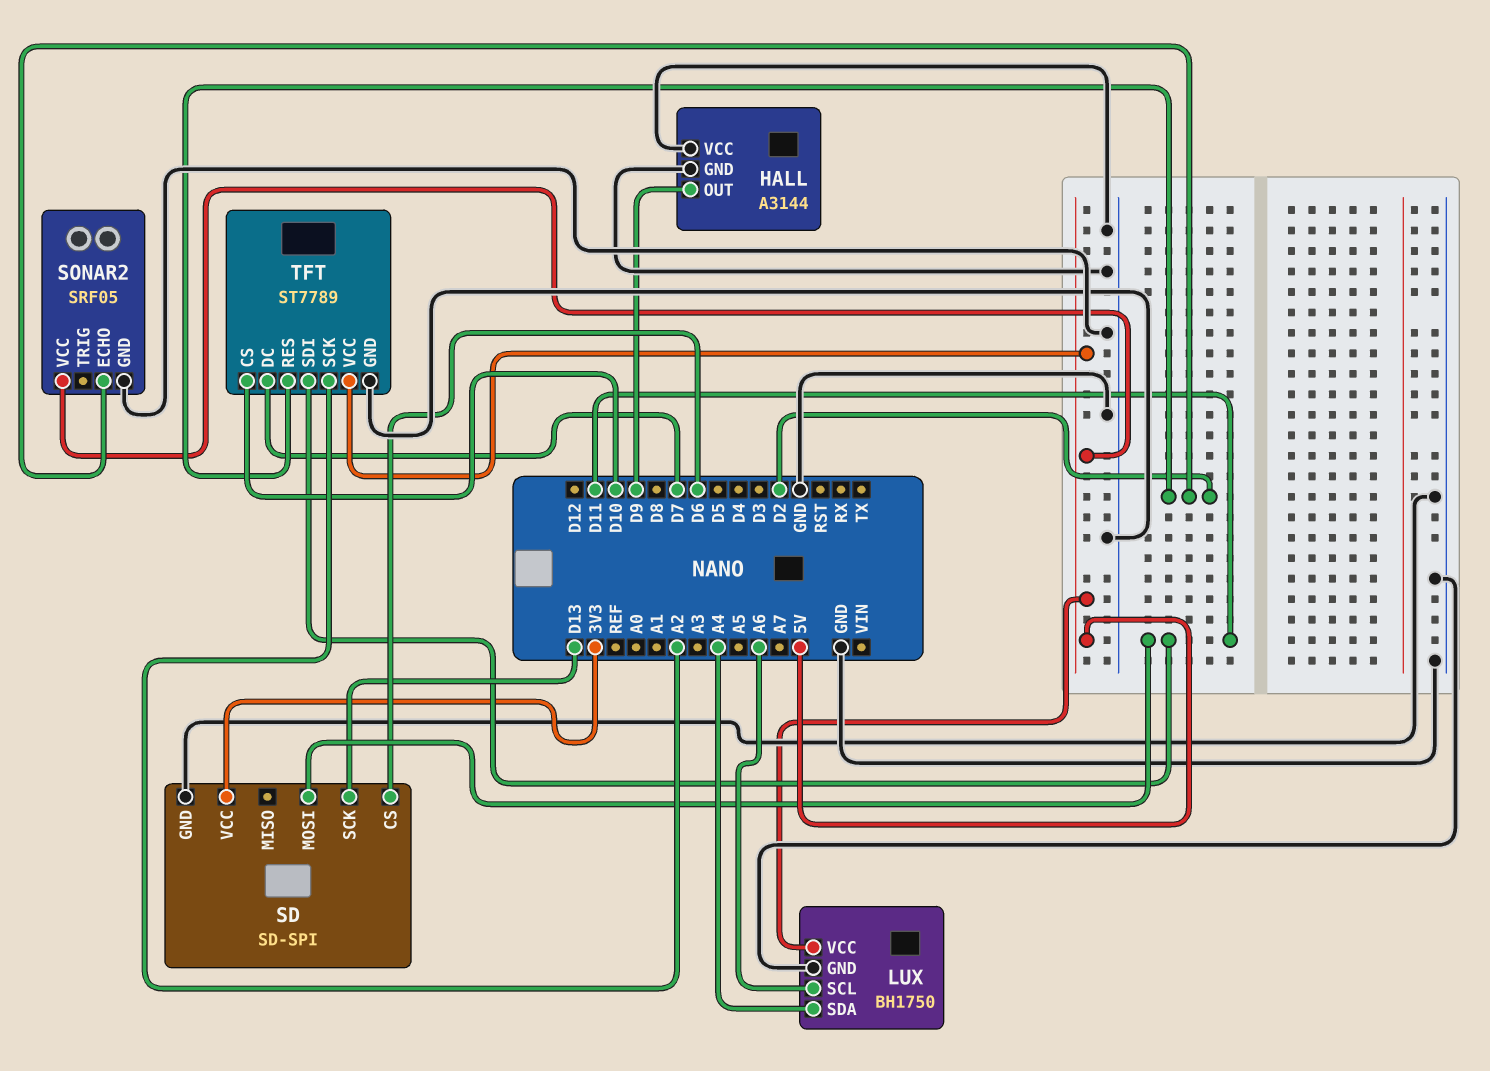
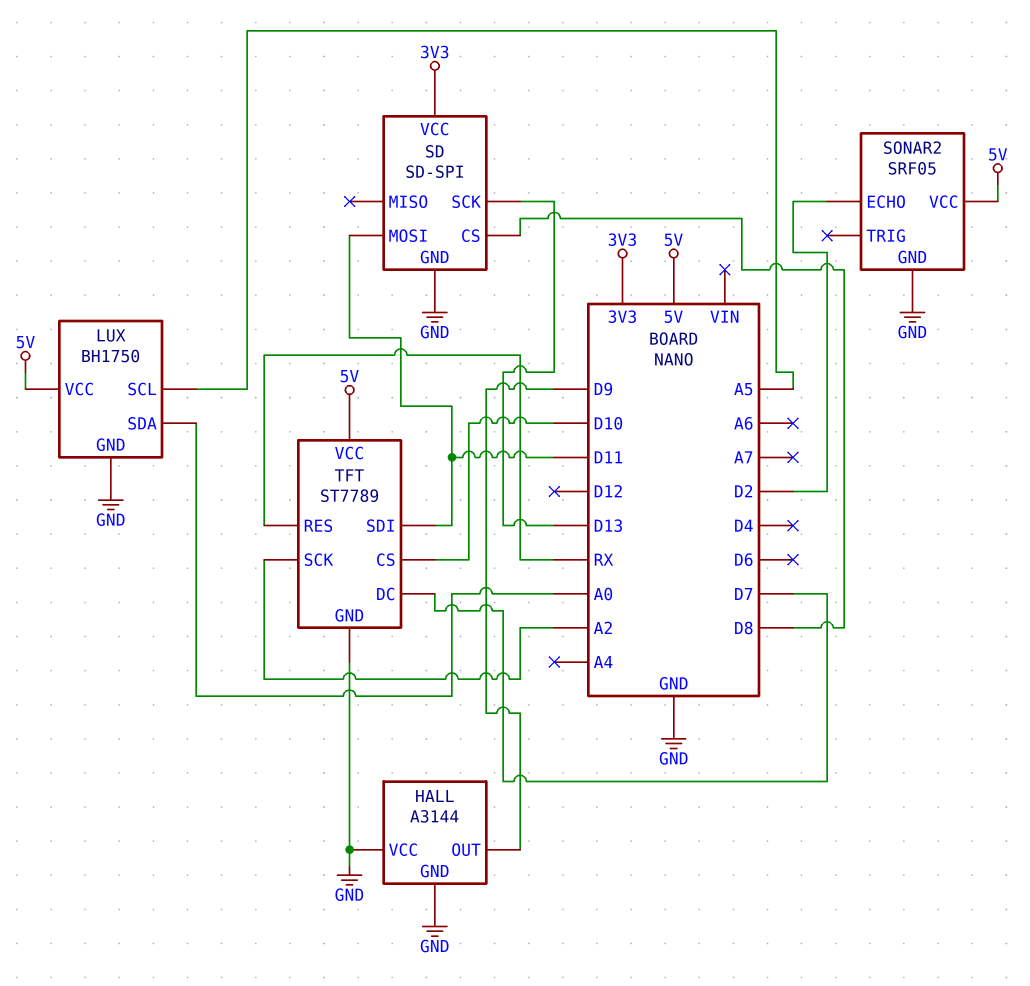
LUX pin SCL: A6 -> A5
LUX pin SDA: A4 -> A0
SD pin CS: D6 -> D8
TFT pin RES: D2 -> RX

